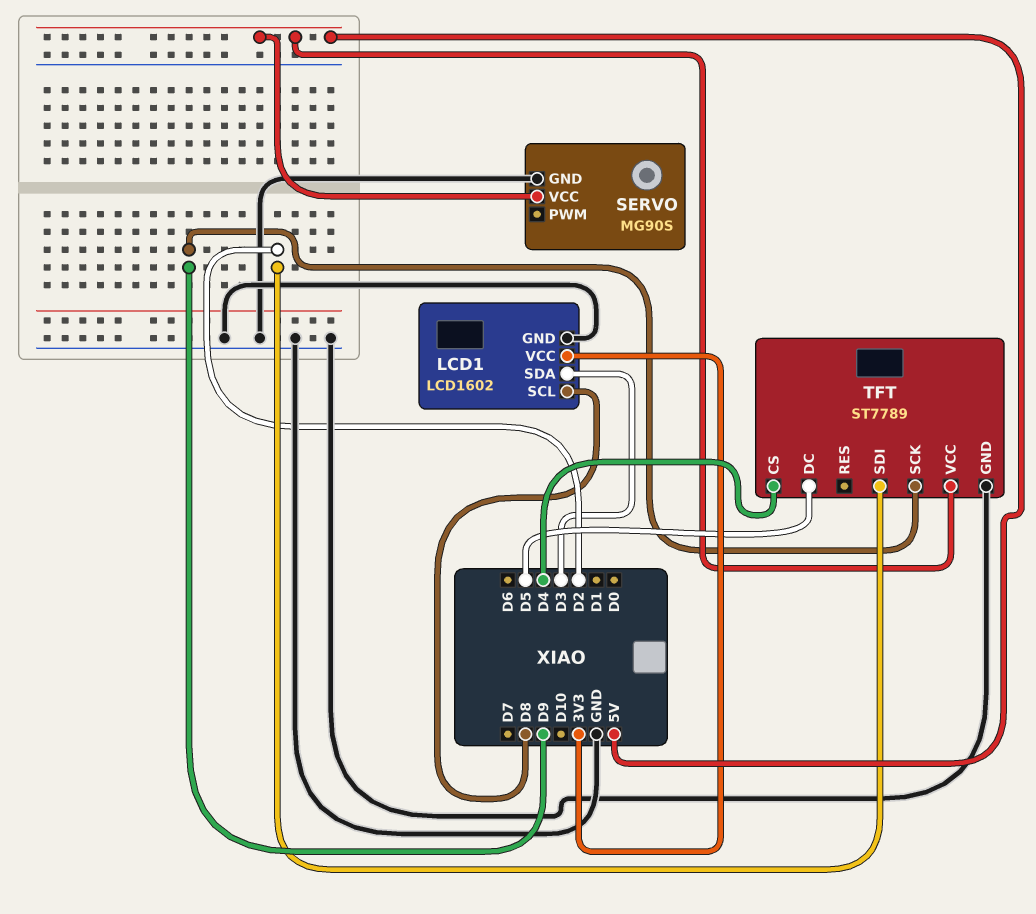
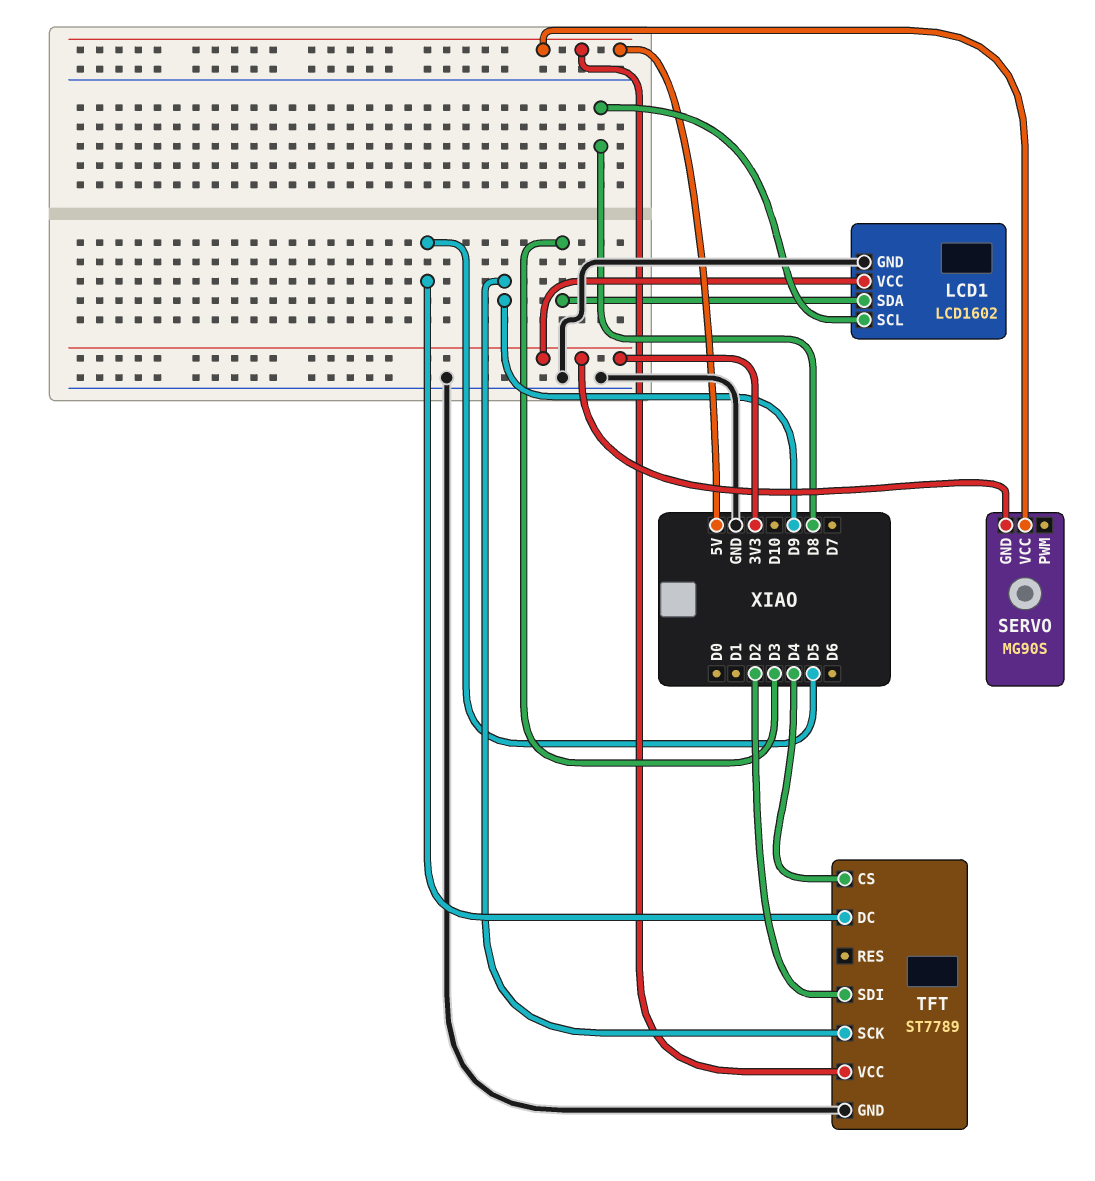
SERVO pin GND: GND -> 3V3

